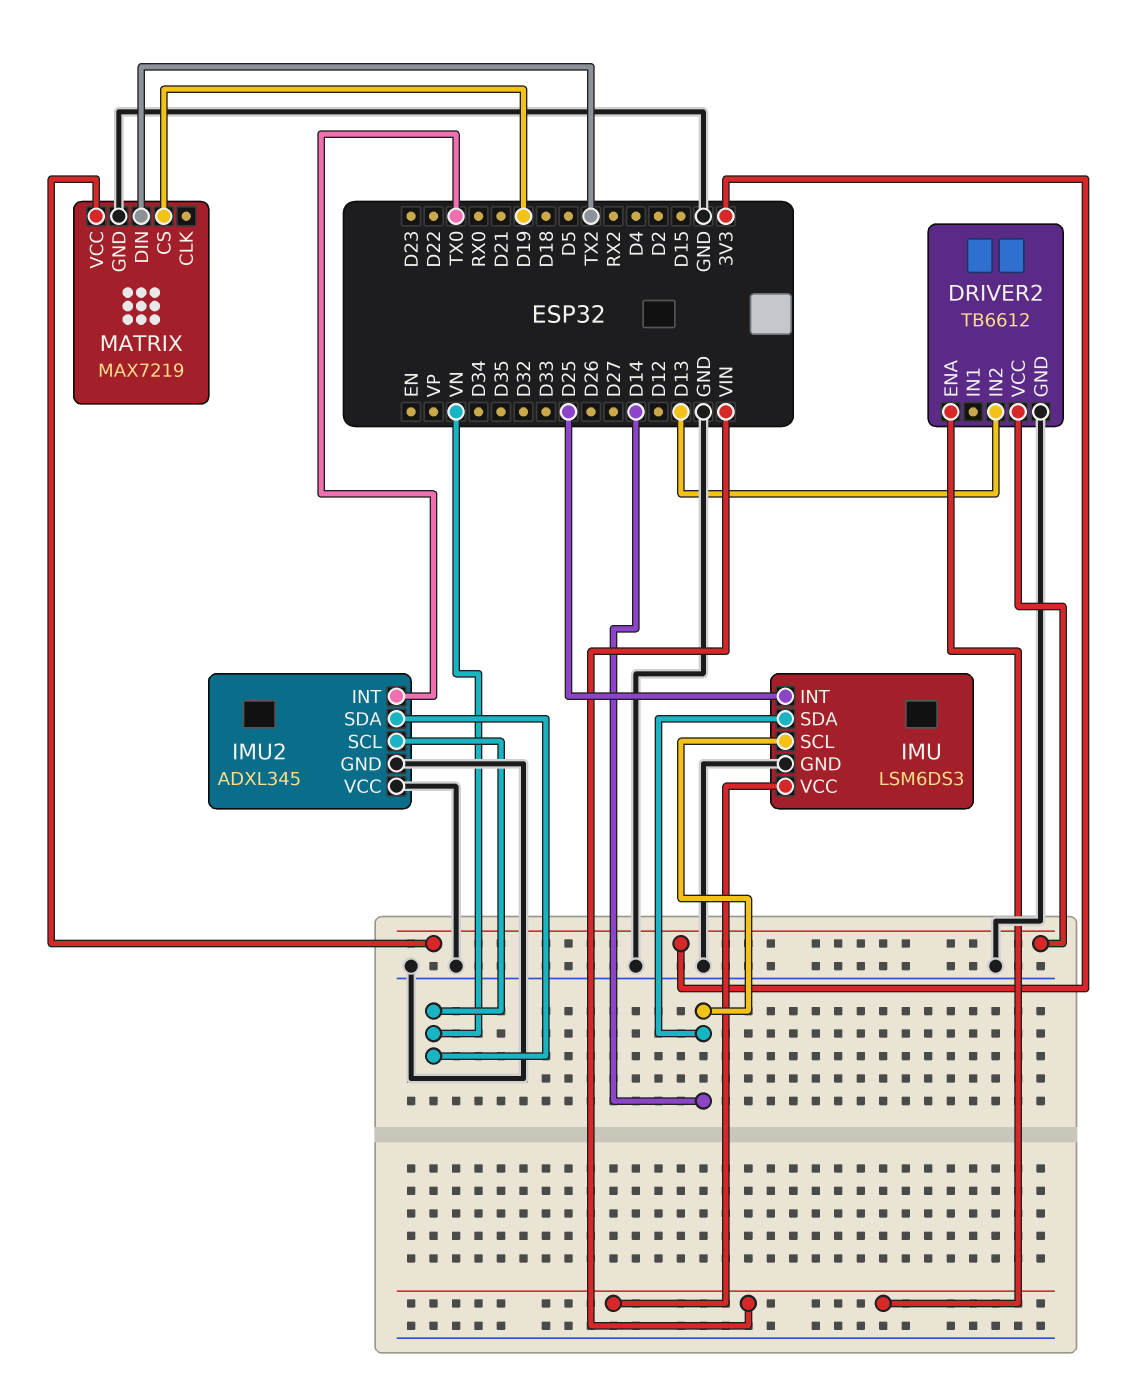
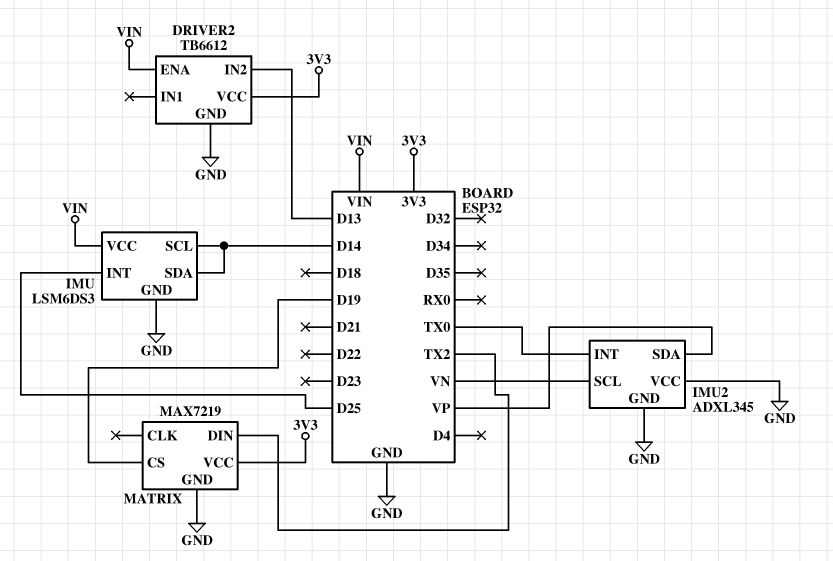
IMU2 pin SDA: VN -> VP

